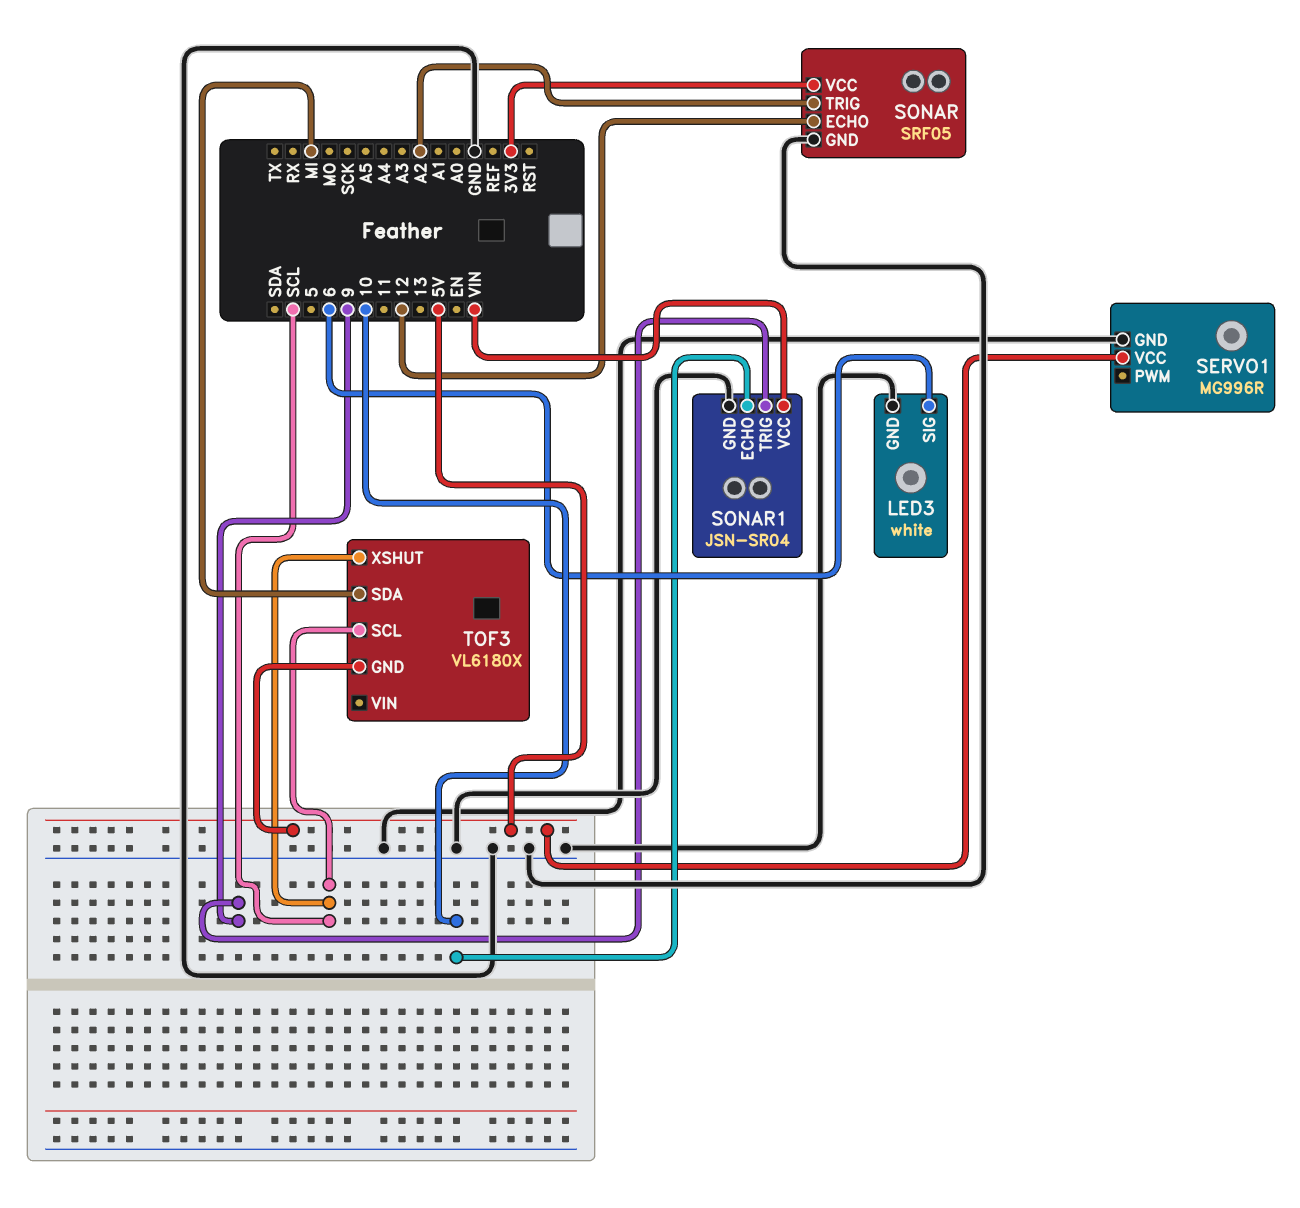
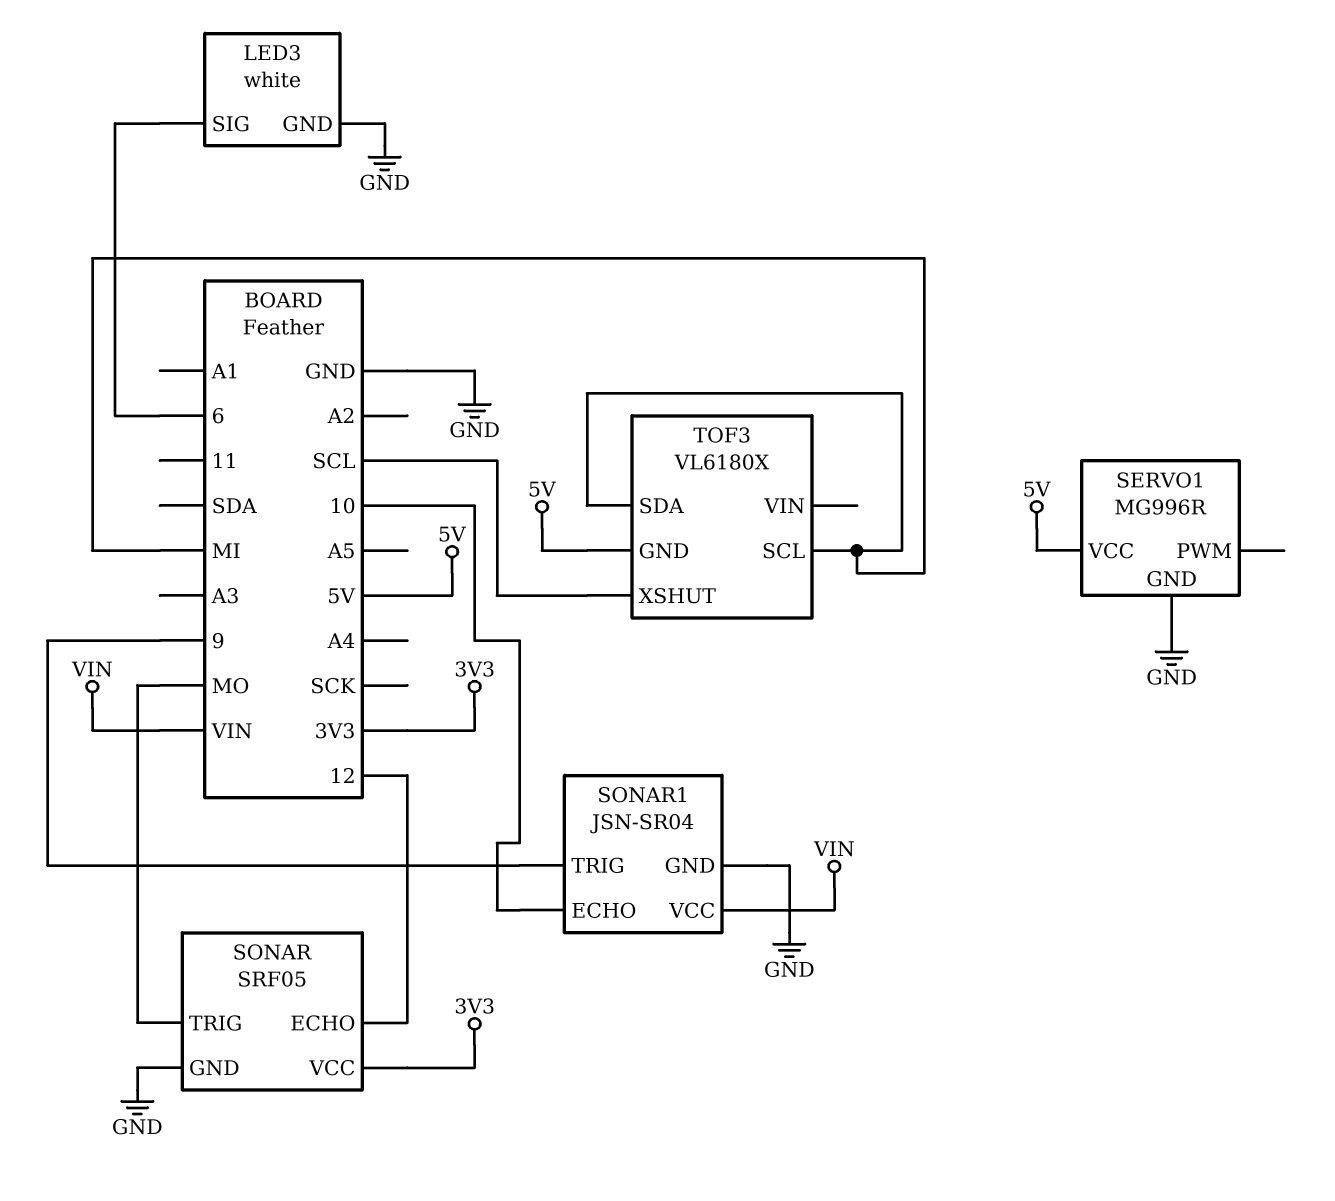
SONAR pin TRIG: A2 -> MO
TOF3 pin SCL: SCL -> MI

